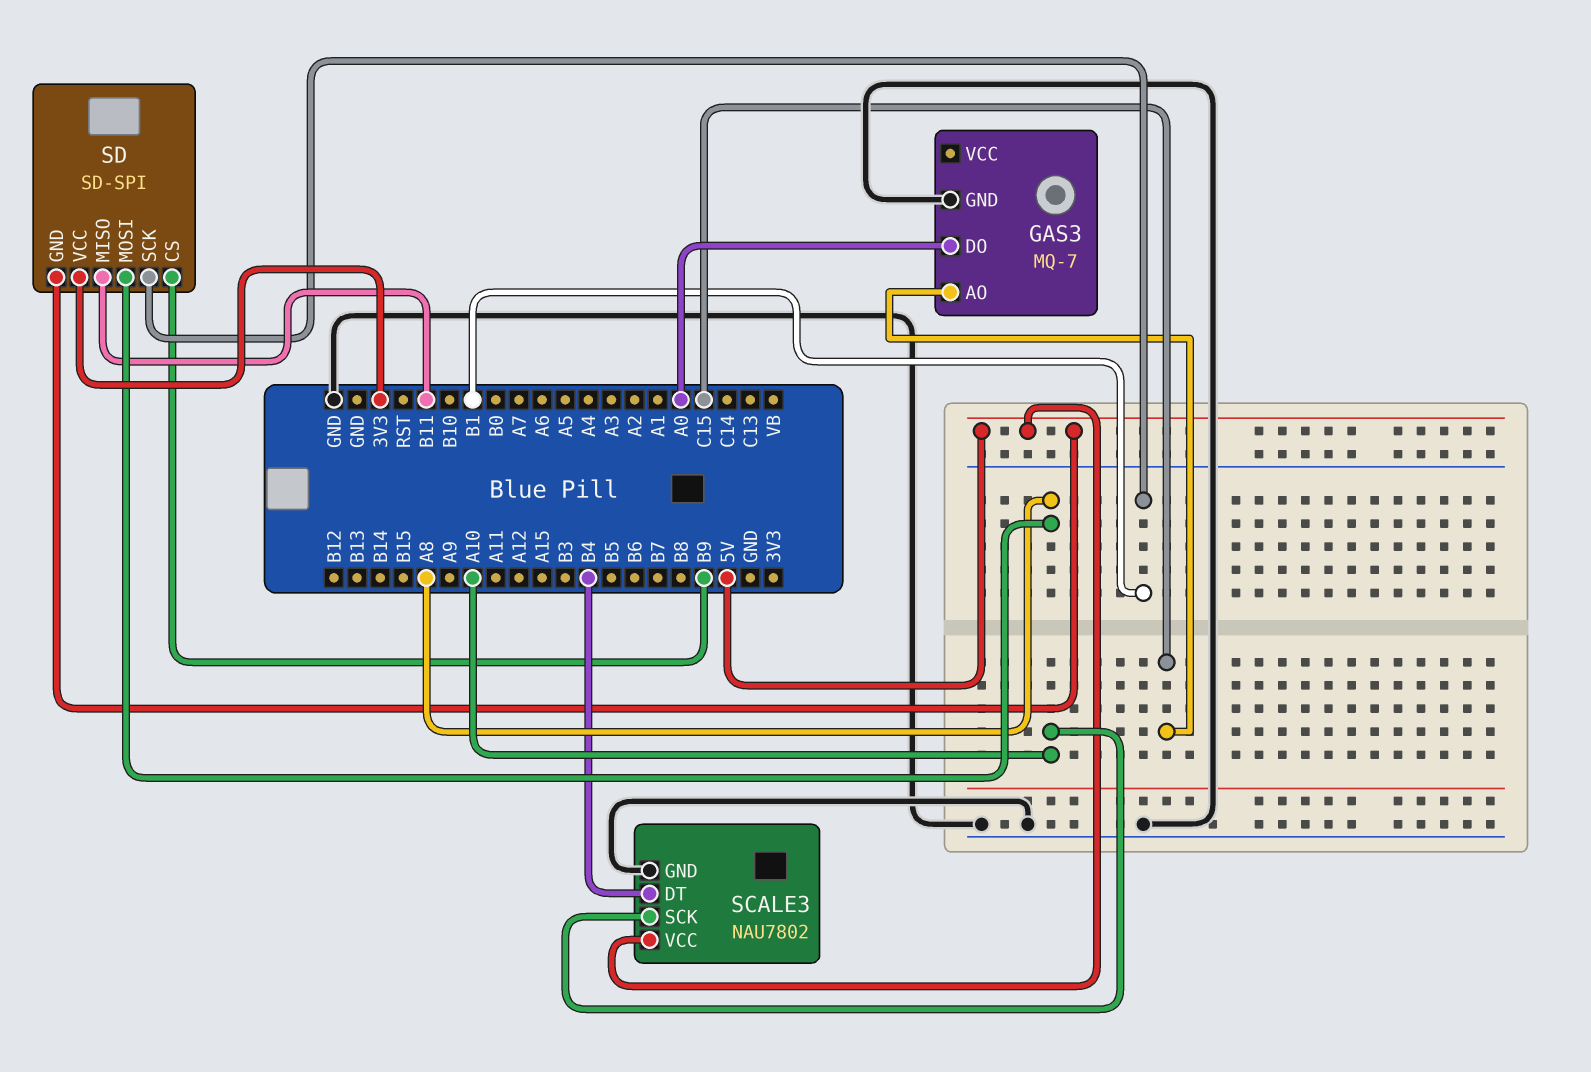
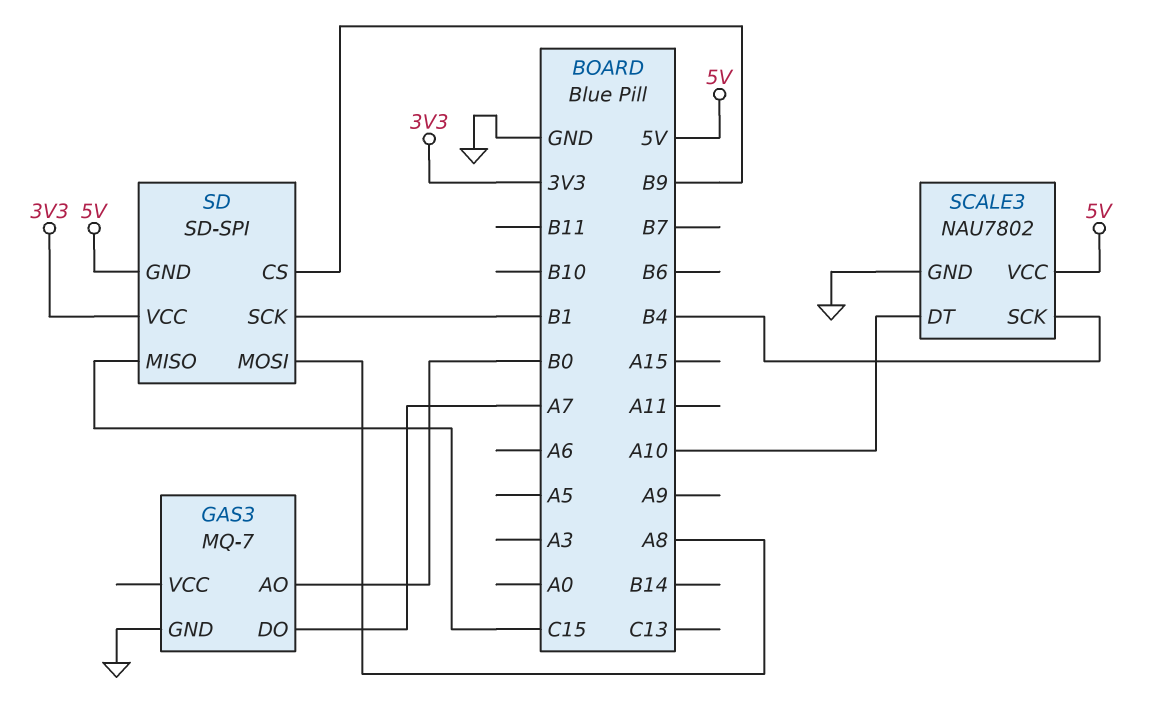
GAS3 pin AO: C15 -> B0
GAS3 pin DO: A0 -> A7
SCALE3 pin DT: B4 -> A10
SCALE3 pin SCK: A10 -> B4
SD pin MISO: B11 -> C15

